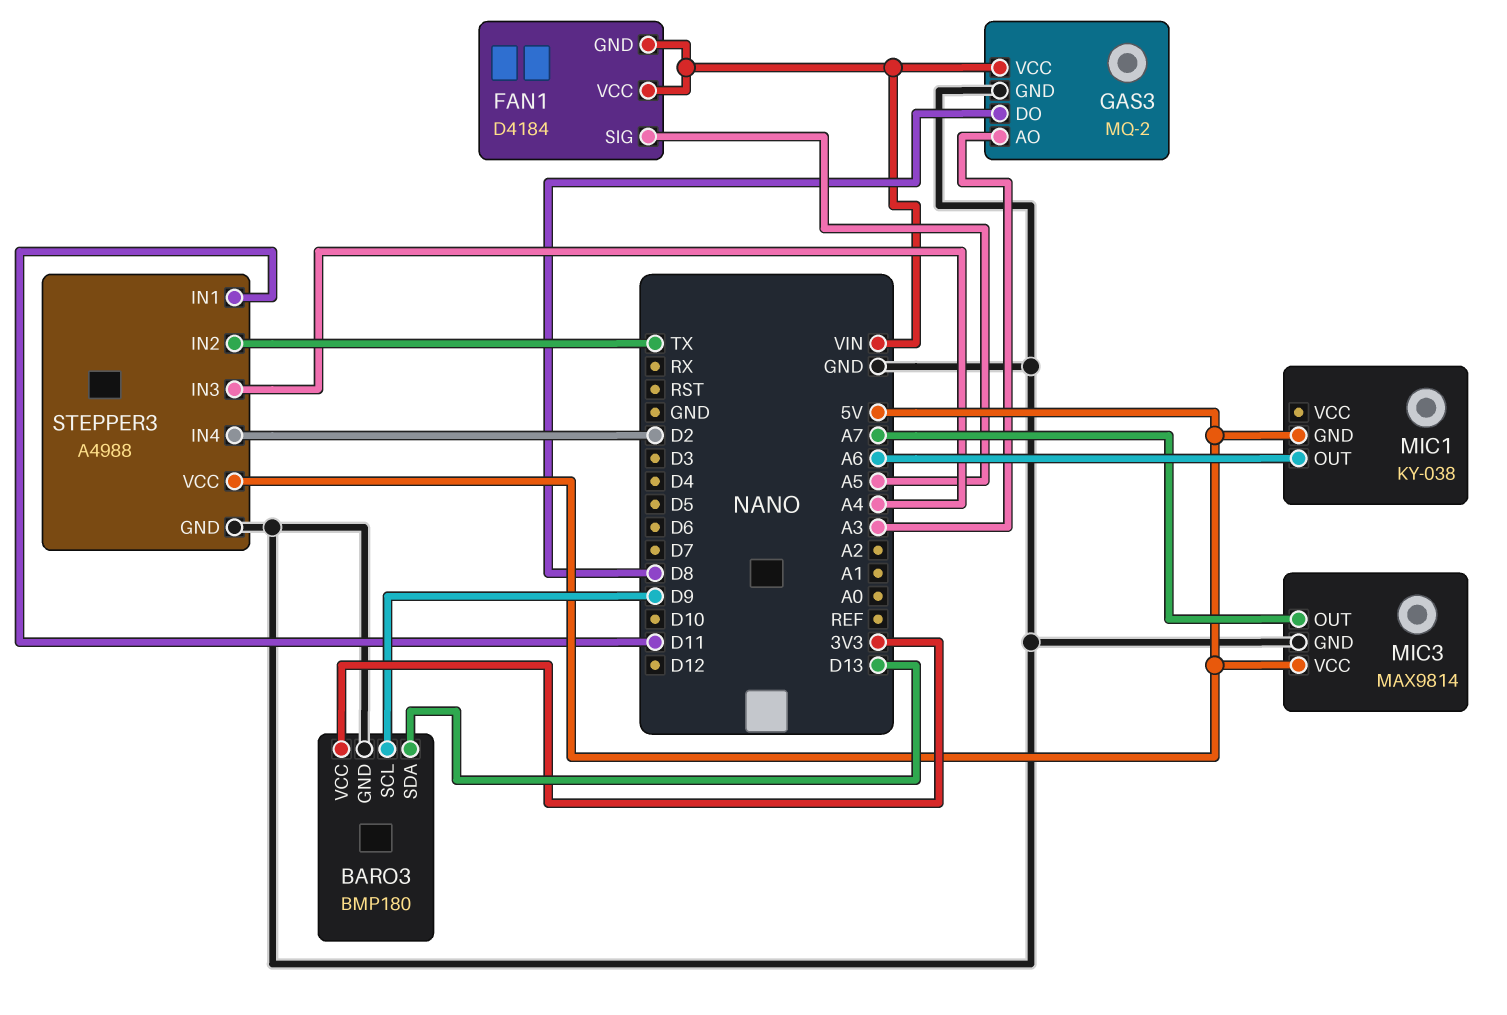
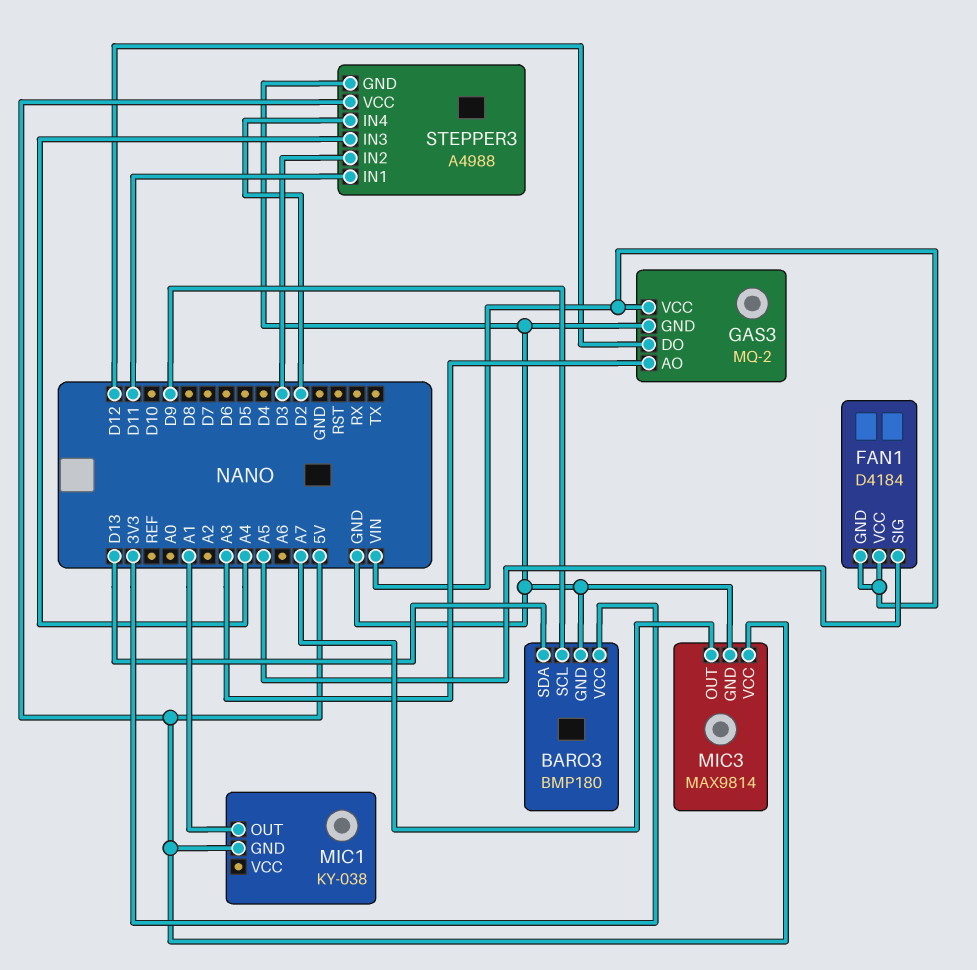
GAS3 pin DO: D8 -> D12
MIC1 pin OUT: A6 -> A1
STEPPER3 pin IN2: TX -> D3

